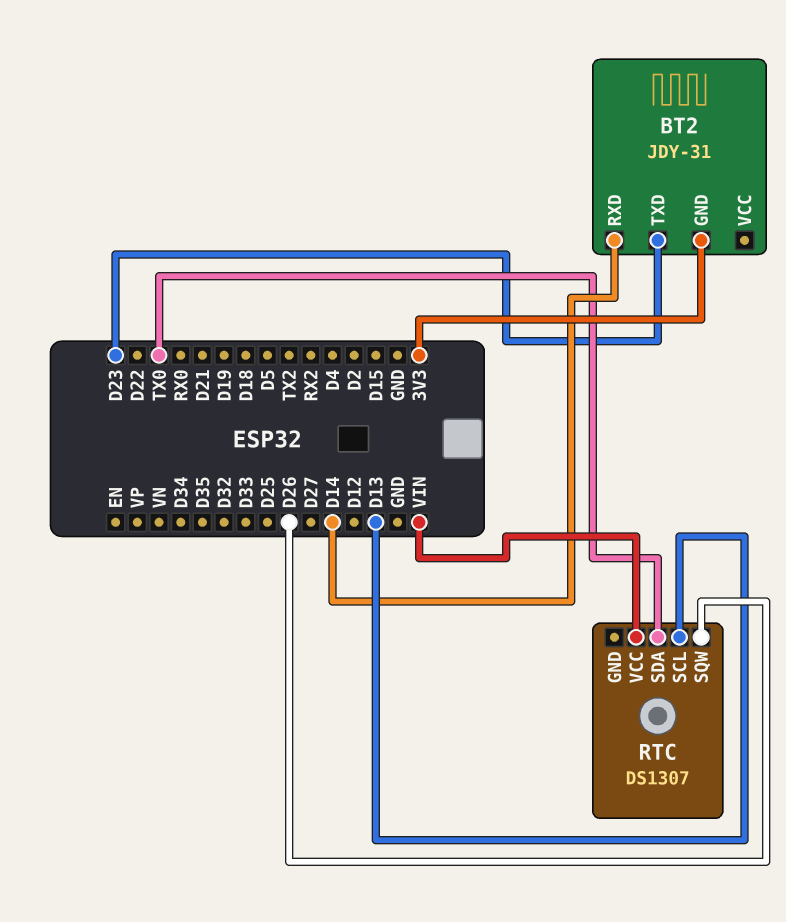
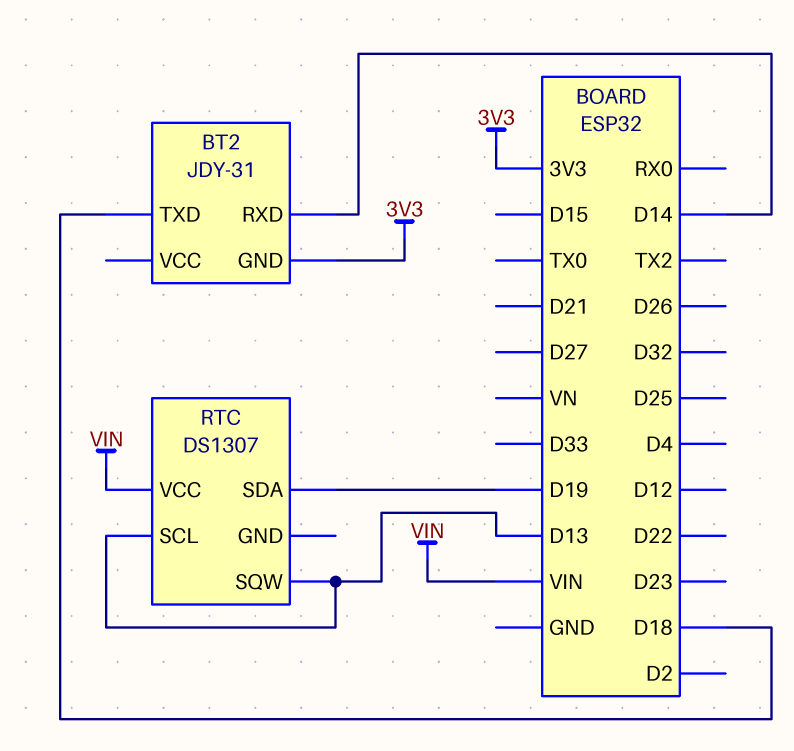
BT2 pin TXD: D23 -> D18
RTC pin SDA: TX0 -> D19
RTC pin SQW: D26 -> D13

